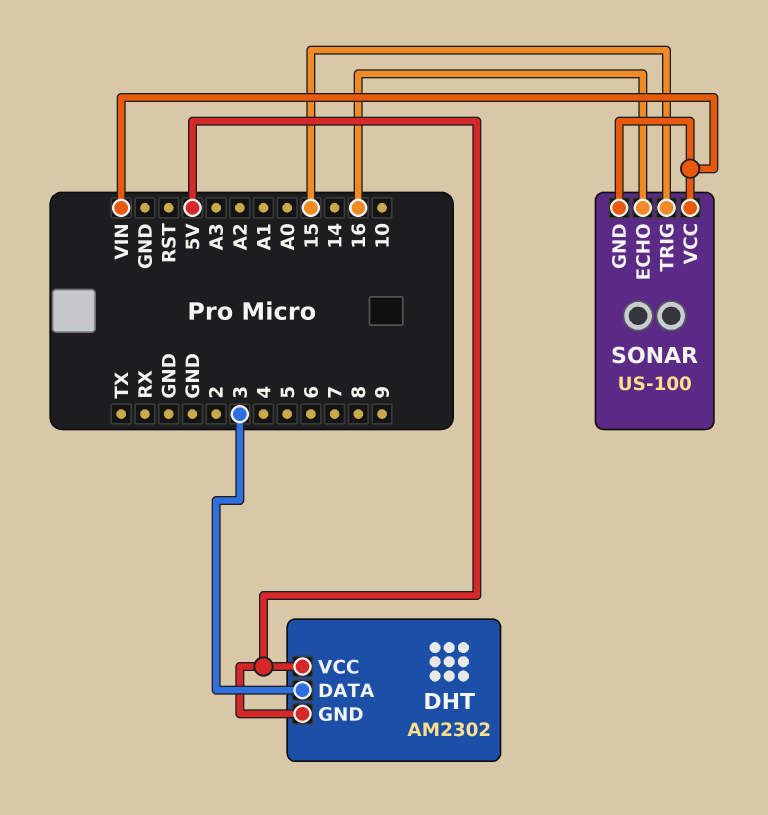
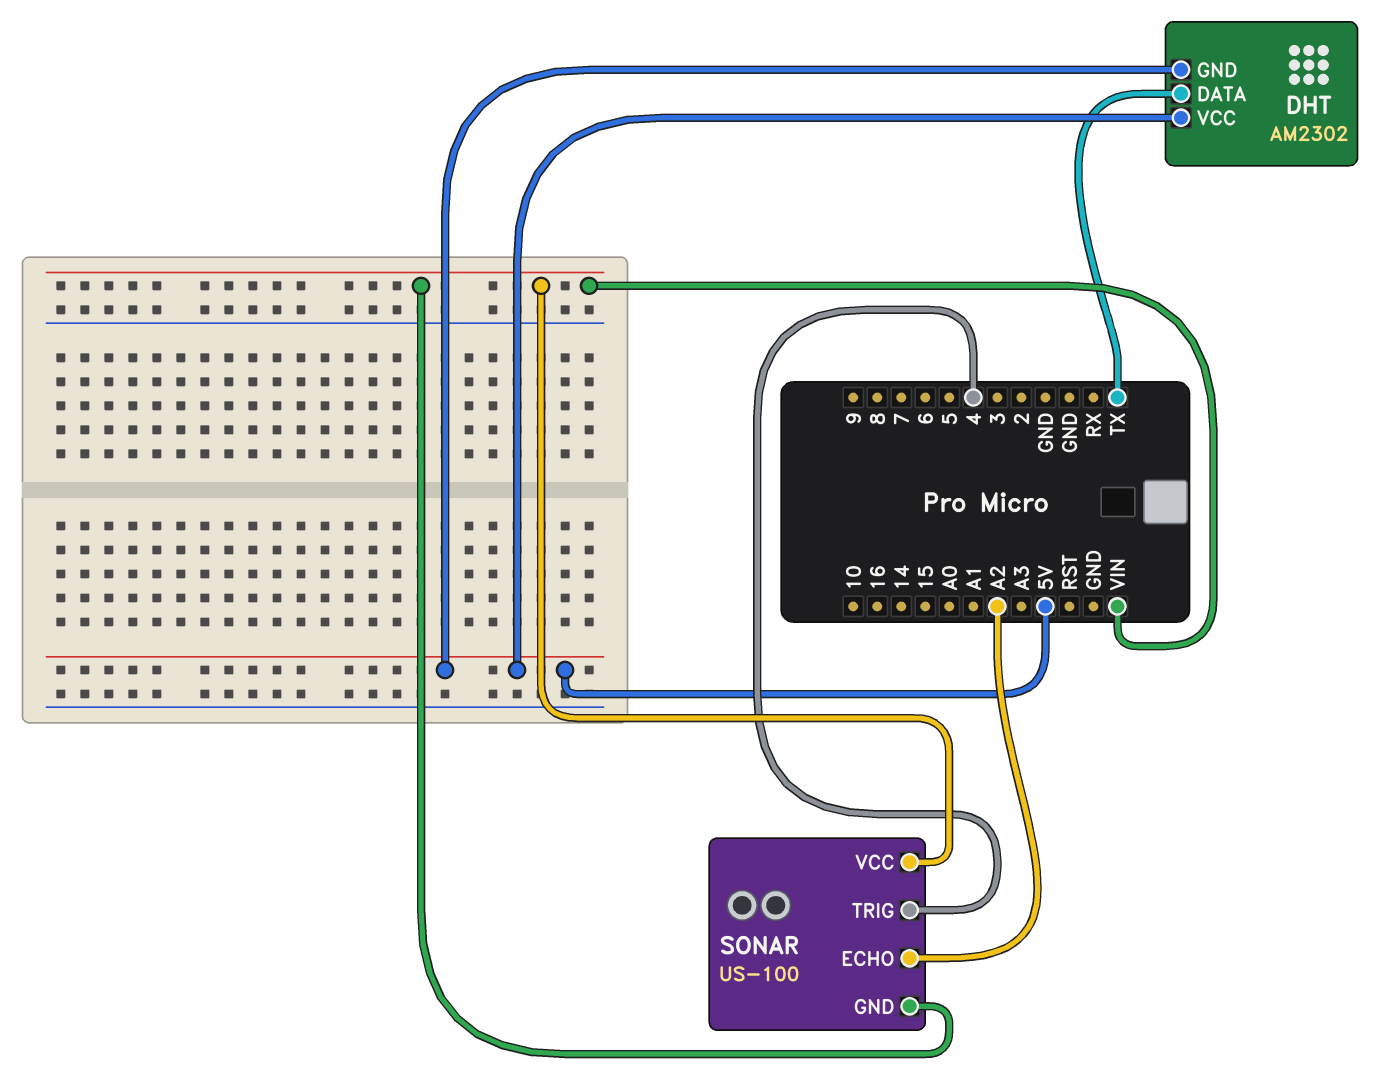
DHT pin DATA: 3 -> TX
SONAR pin ECHO: 16 -> A2
SONAR pin TRIG: 15 -> 4

